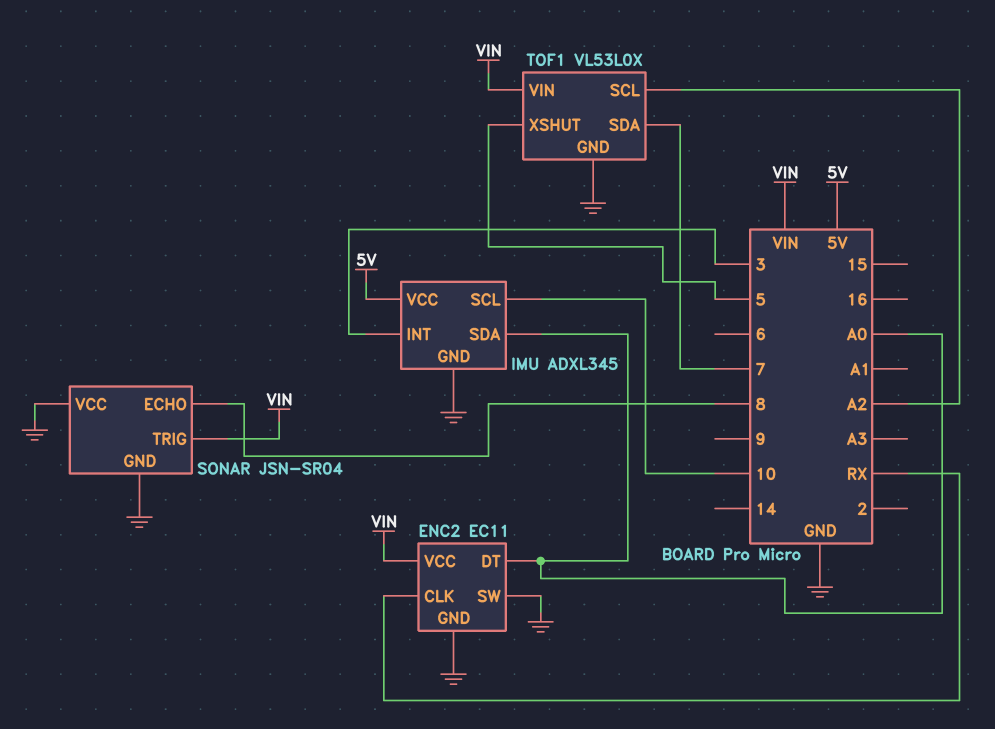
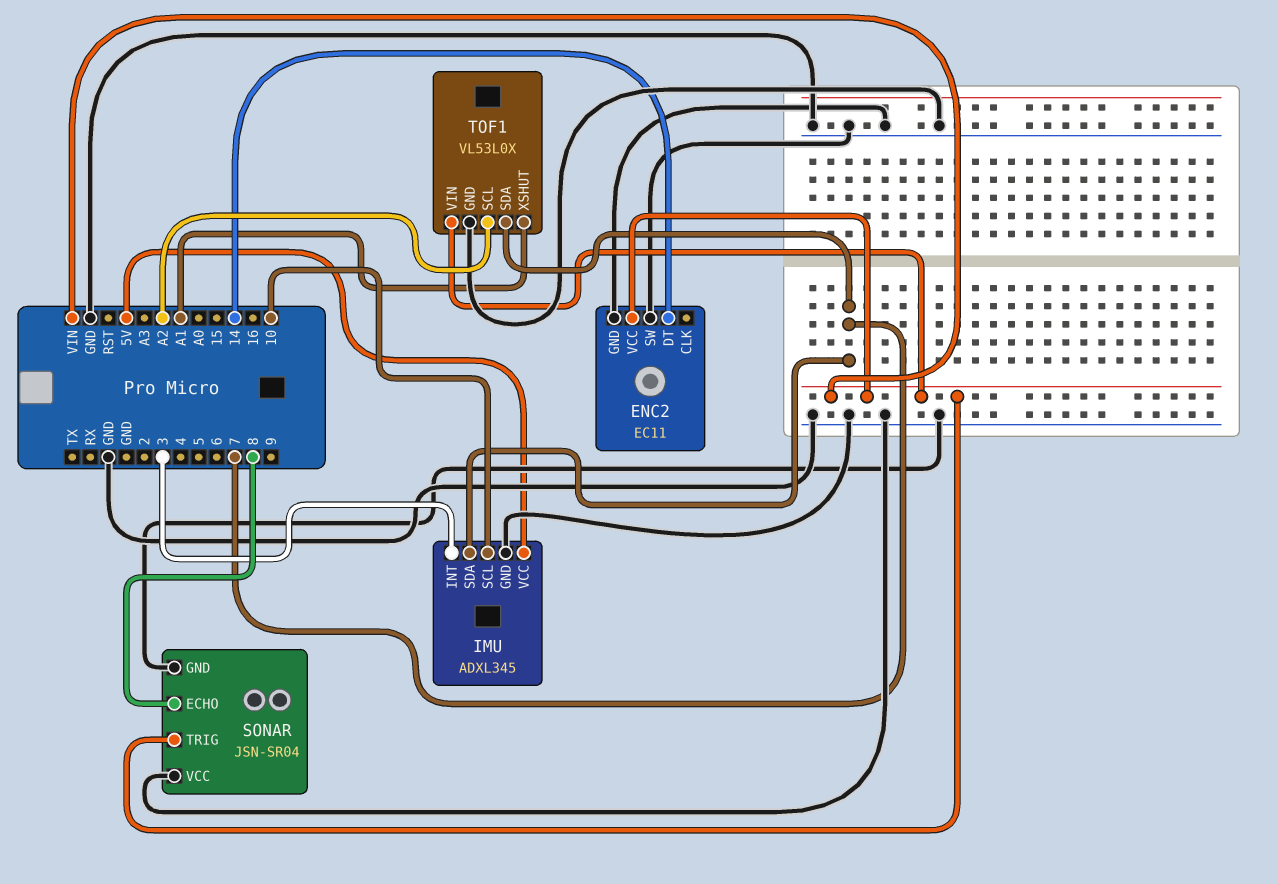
ENC2 pin CLK: RX -> none
ENC2 pin DT: A0 -> 14
IMU pin SDA: A0 -> 7
TOF1 pin XSHUT: 5 -> A1

